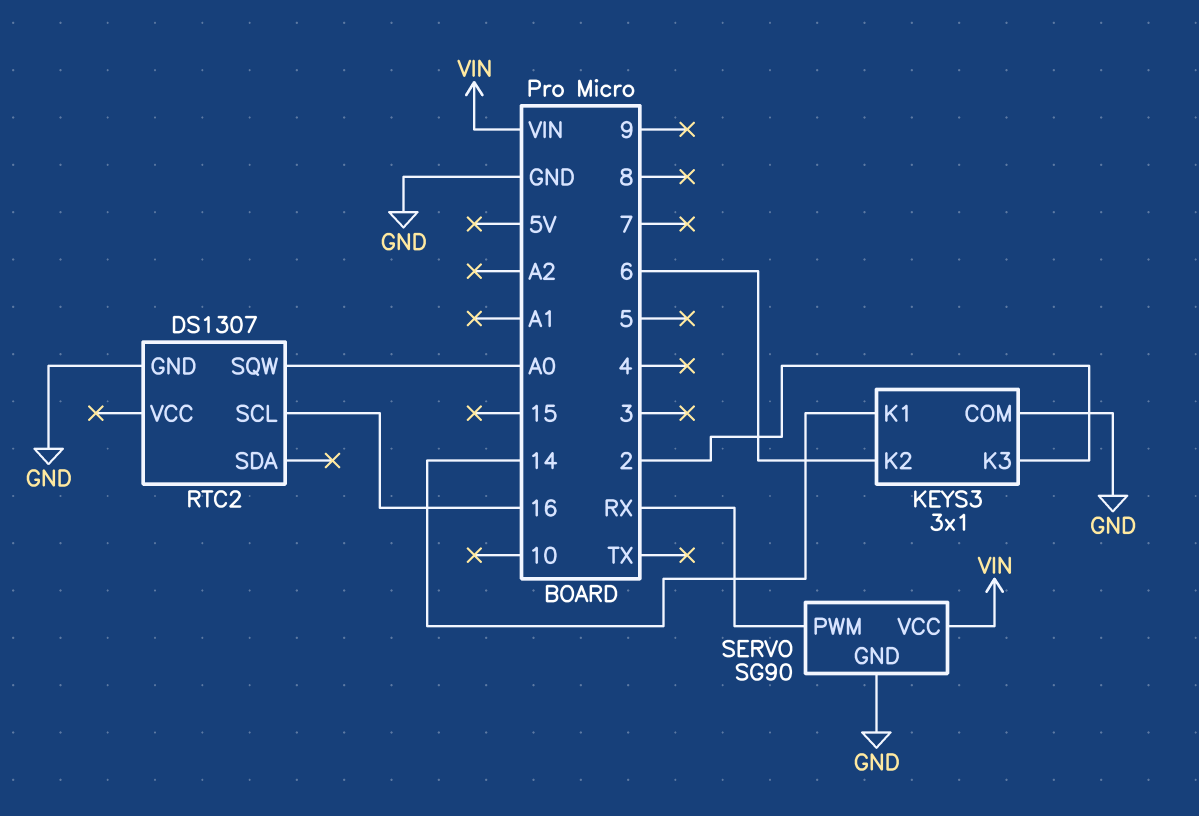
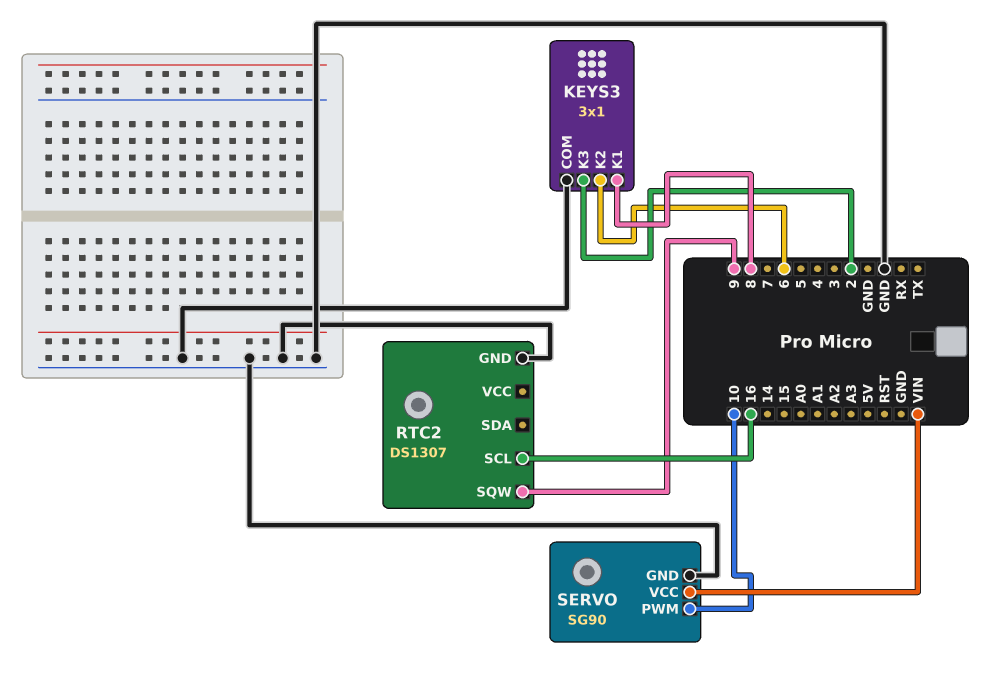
KEYS3 pin K1: 14 -> 8
RTC2 pin SQW: A0 -> 9
SERVO pin PWM: RX -> 10

